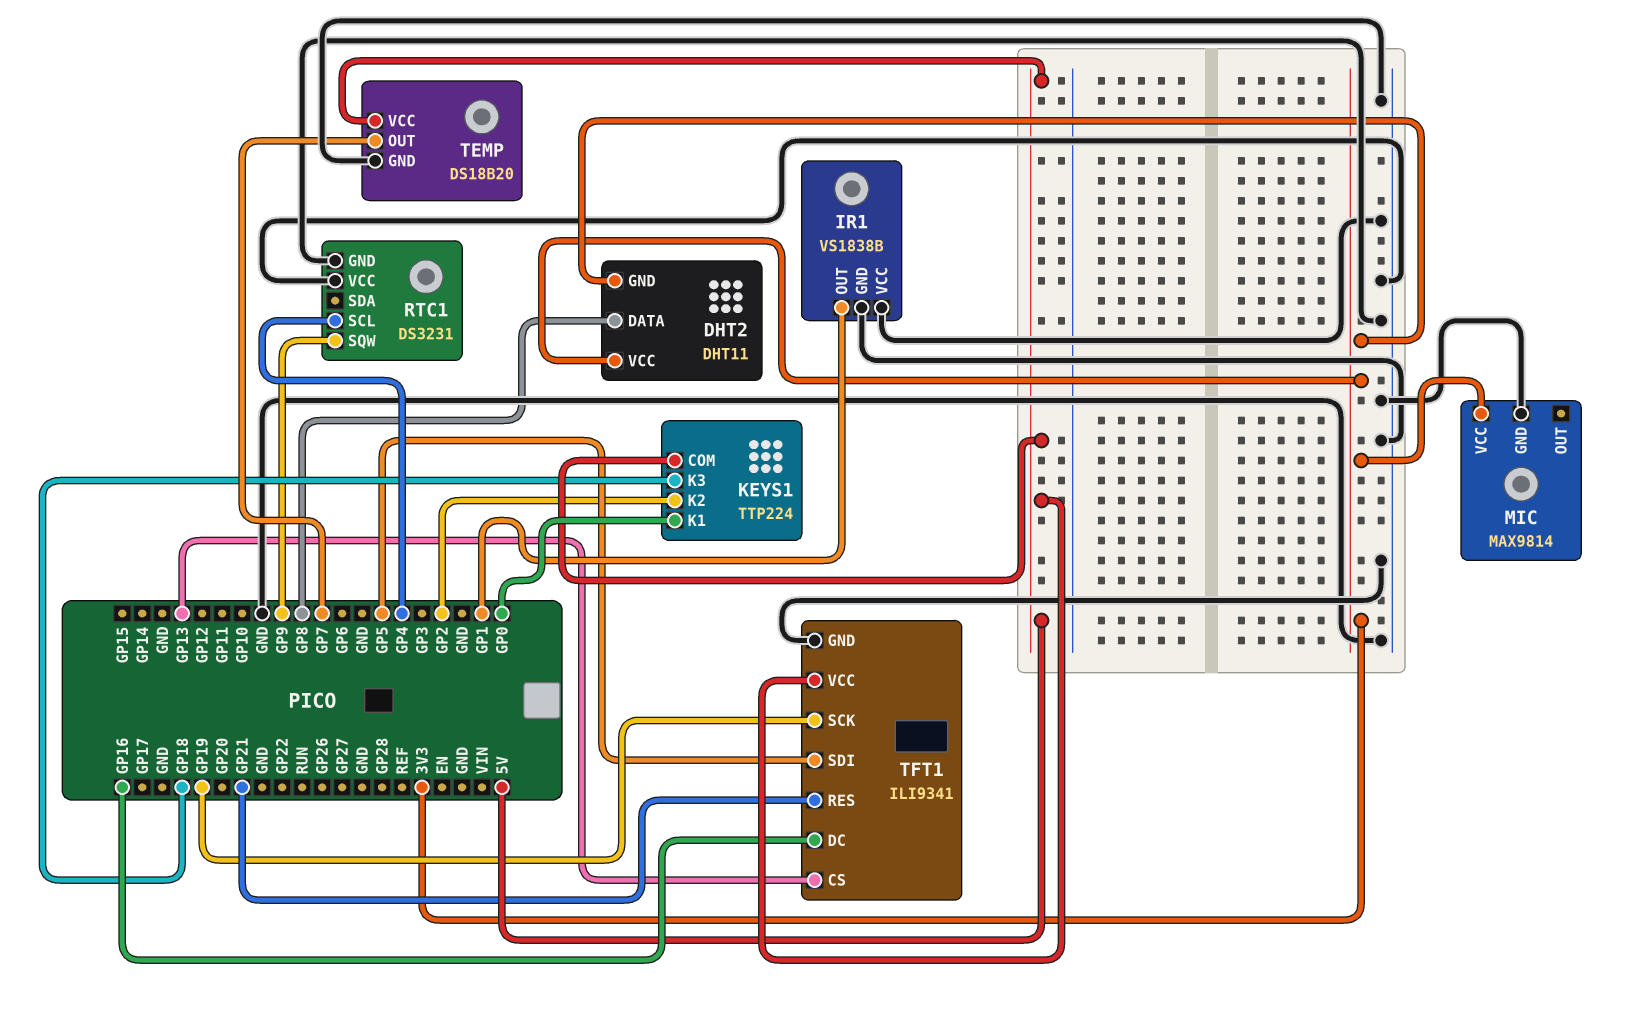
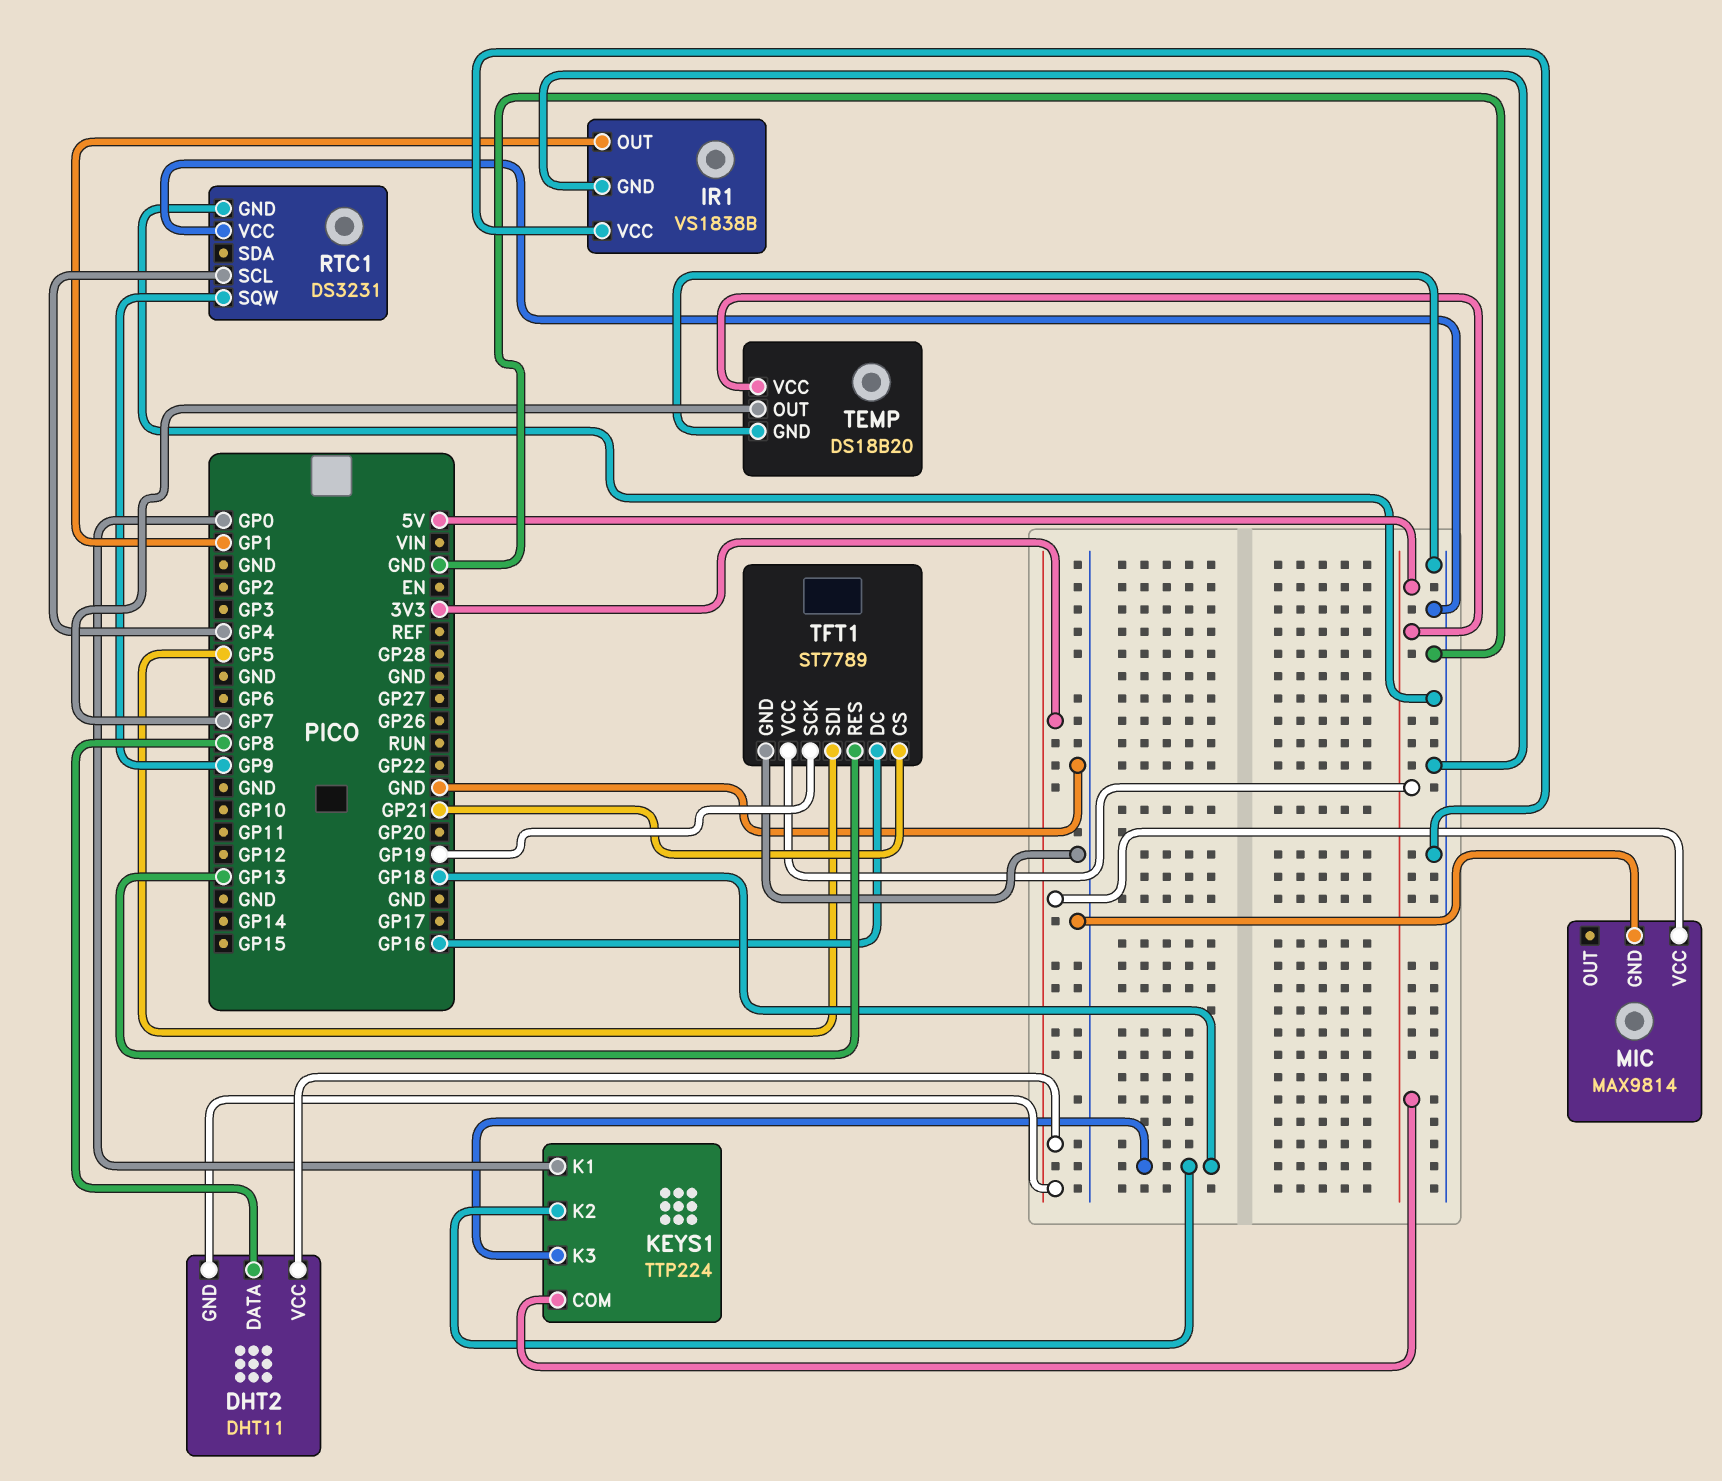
KEYS1 pin K2: GP2 -> GP18
TFT1: ILI9341 -> ST7789
TFT1 pin CS: GP13 -> GP21
TFT1 pin RES: GP21 -> GP13

